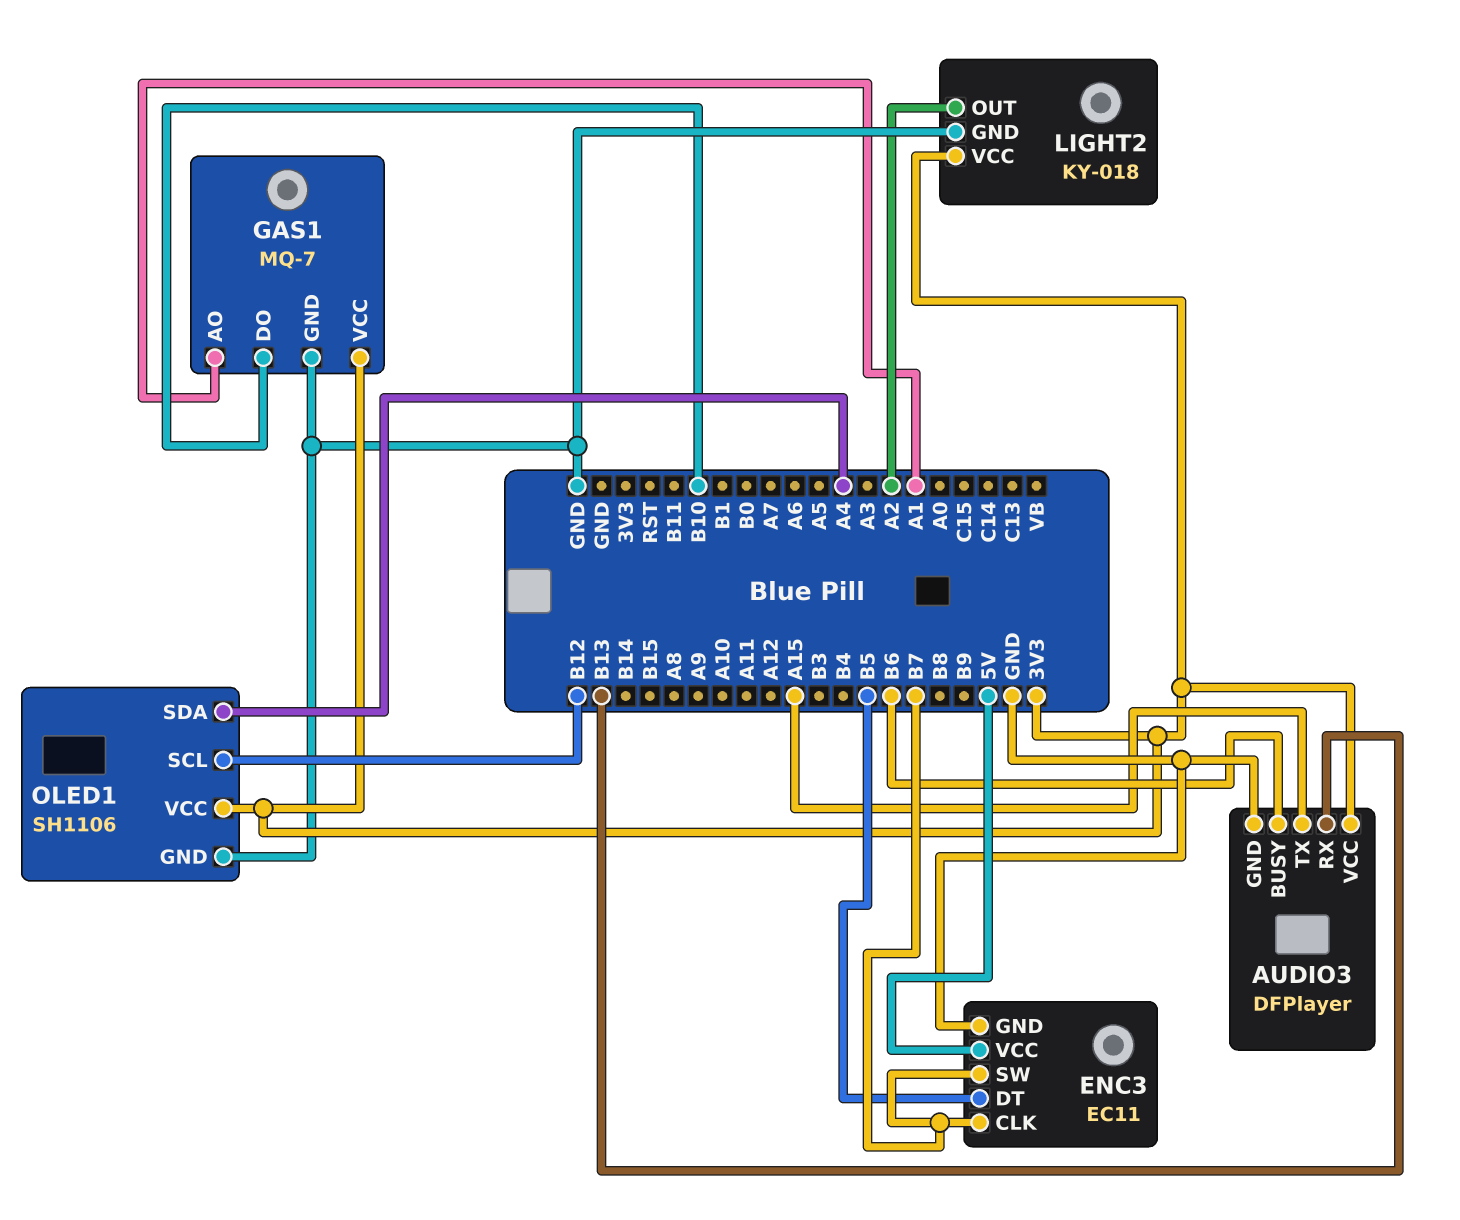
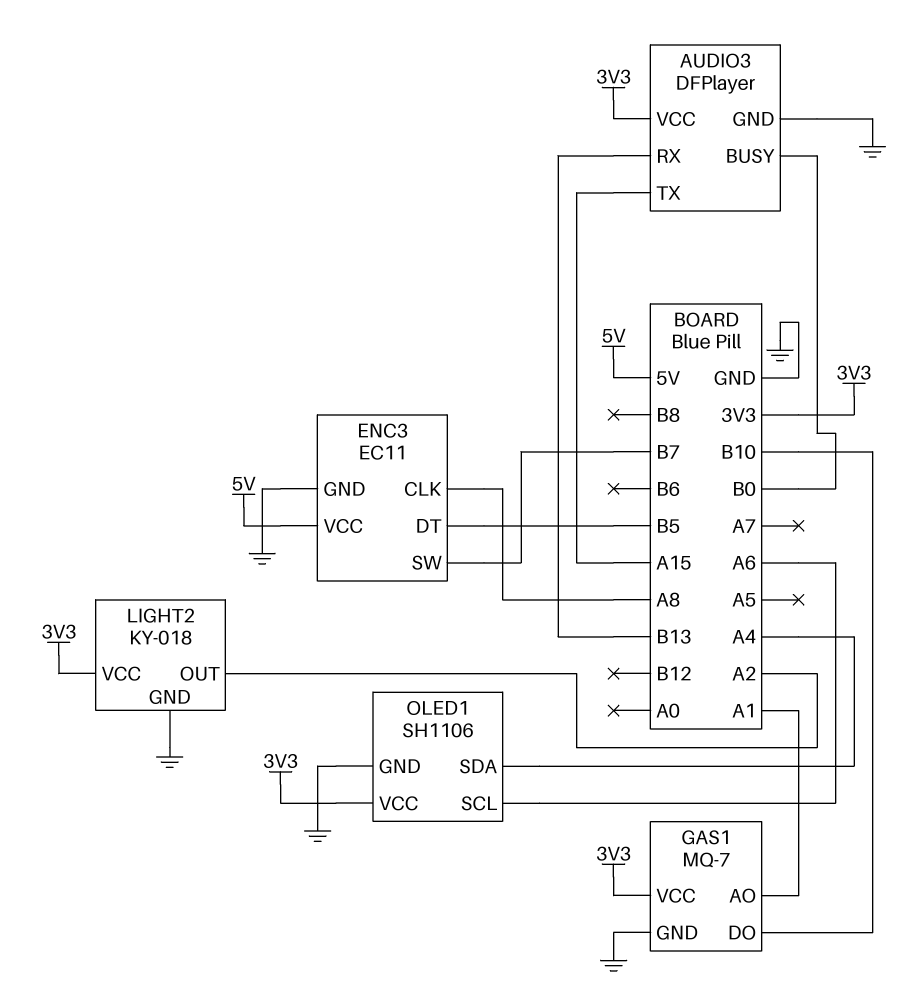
AUDIO3 pin BUSY: B6 -> B0
ENC3 pin CLK: B7 -> A8
OLED1 pin SCL: B12 -> A6

